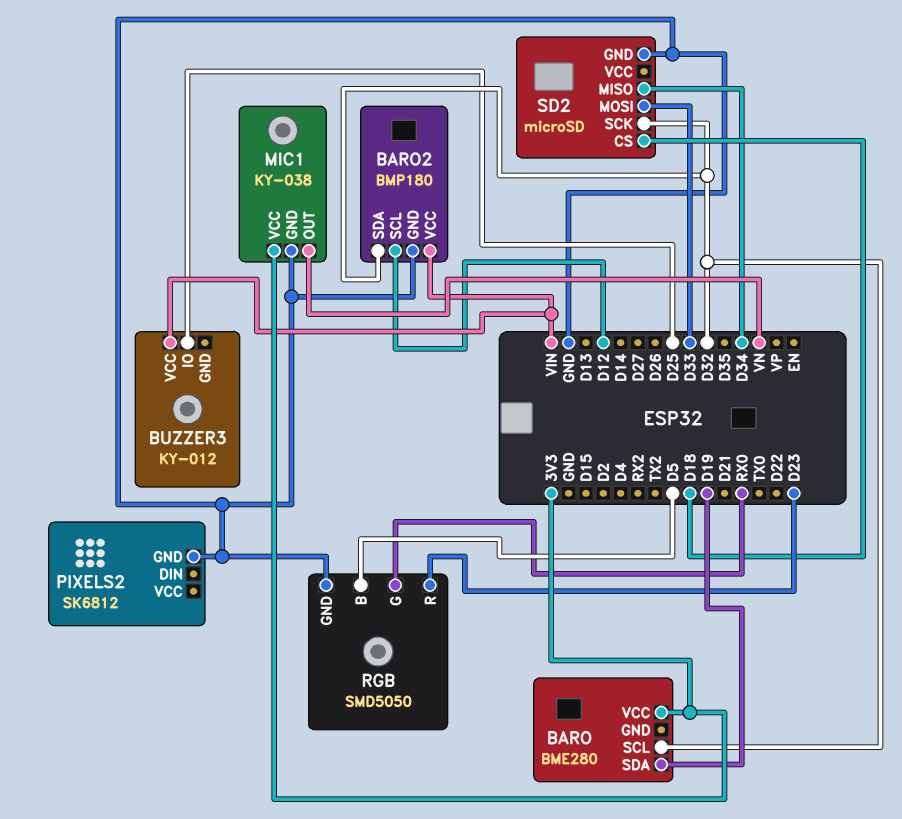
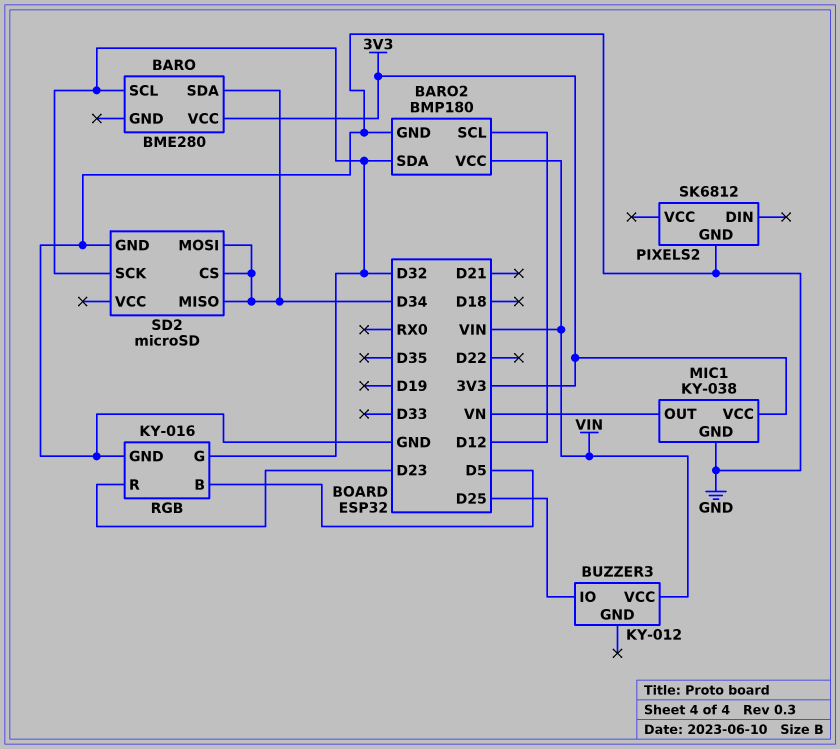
BARO pin SDA: D19 -> D34
RGB: SMD5050 -> KY-016
RGB pin G: RX0 -> D32
SD2 pin CS: D18 -> D34
SD2 pin MOSI: D33 -> D34

